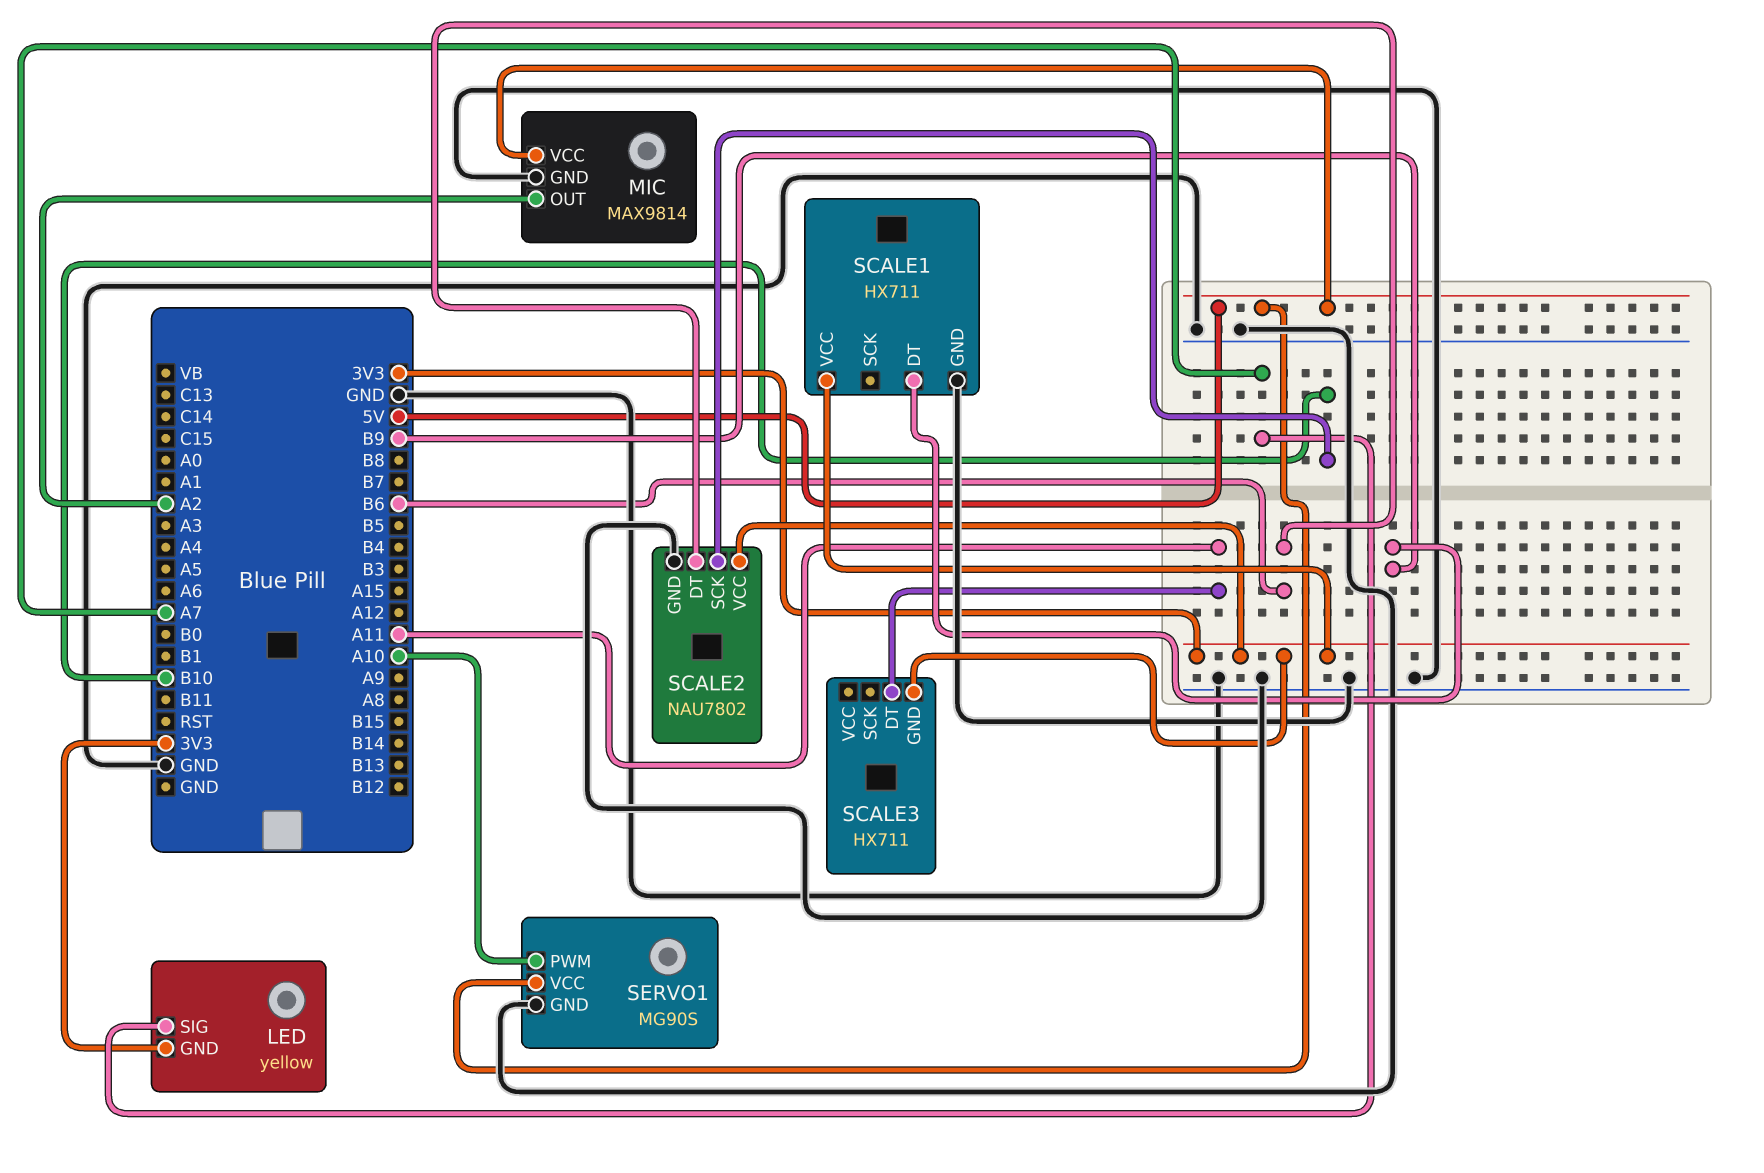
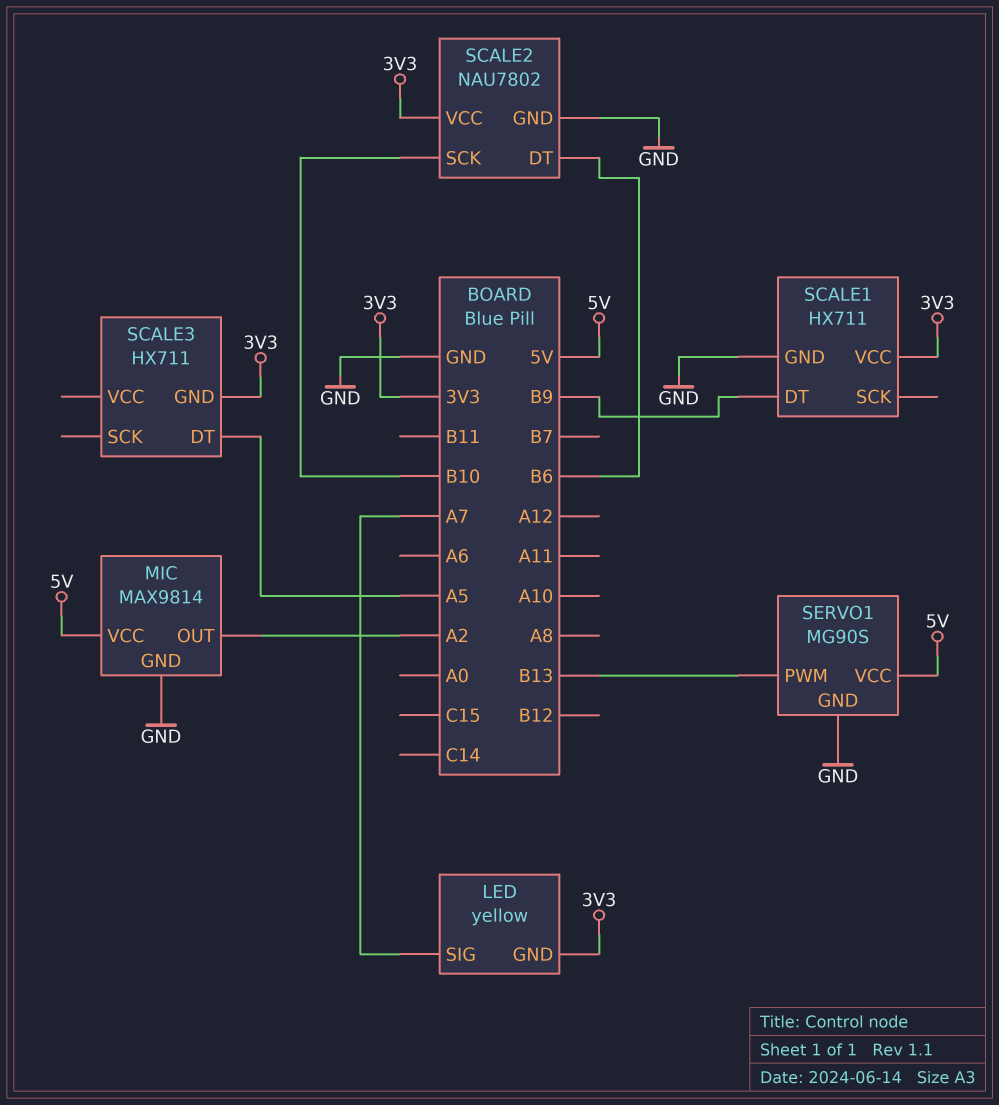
SCALE3 pin DT: A11 -> A5
SERVO1 pin PWM: A10 -> B13

